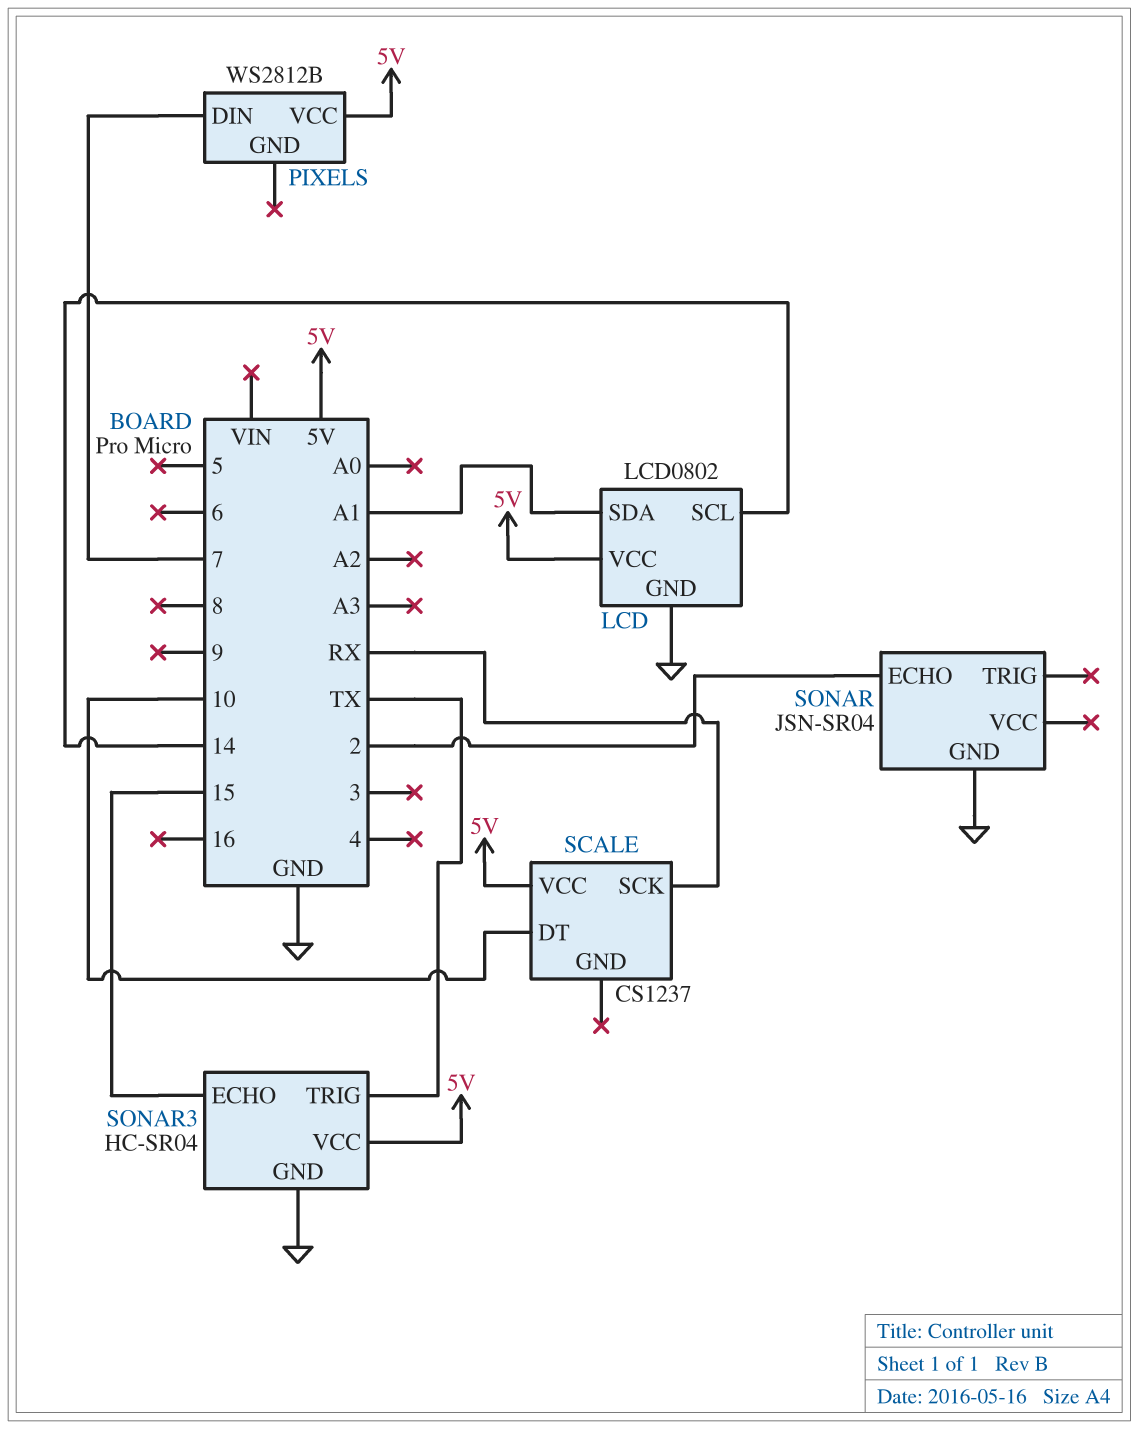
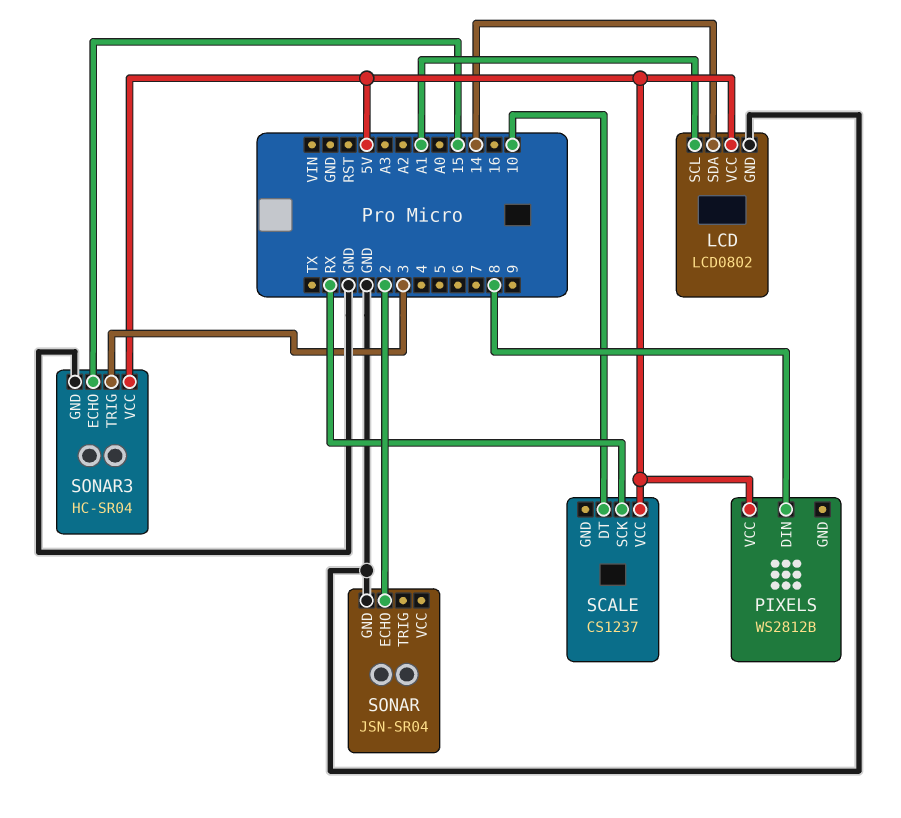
LCD pin SCL: 14 -> A1
LCD pin SDA: A1 -> 14
PIXELS pin DIN: 7 -> 8
SONAR3 pin TRIG: TX -> 3

